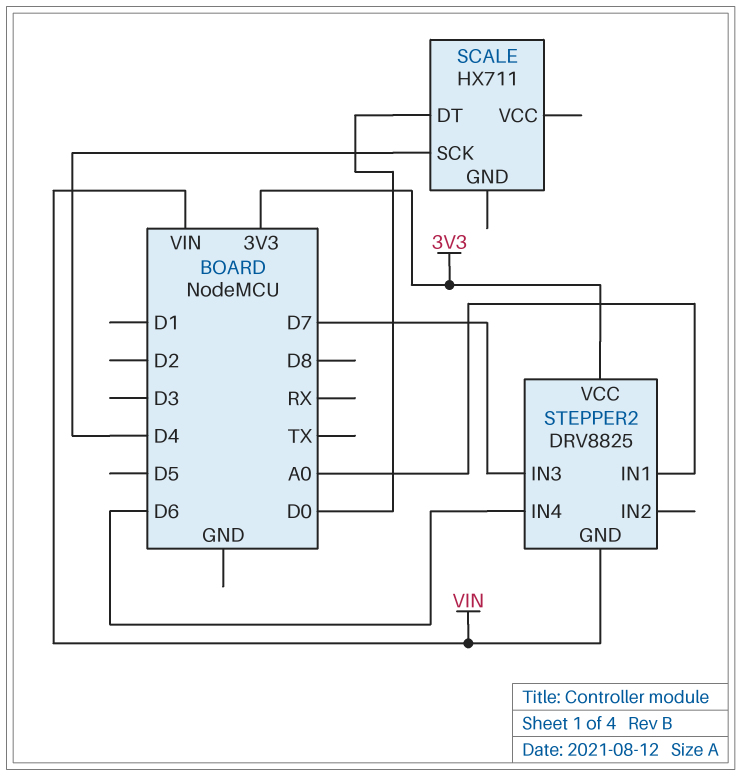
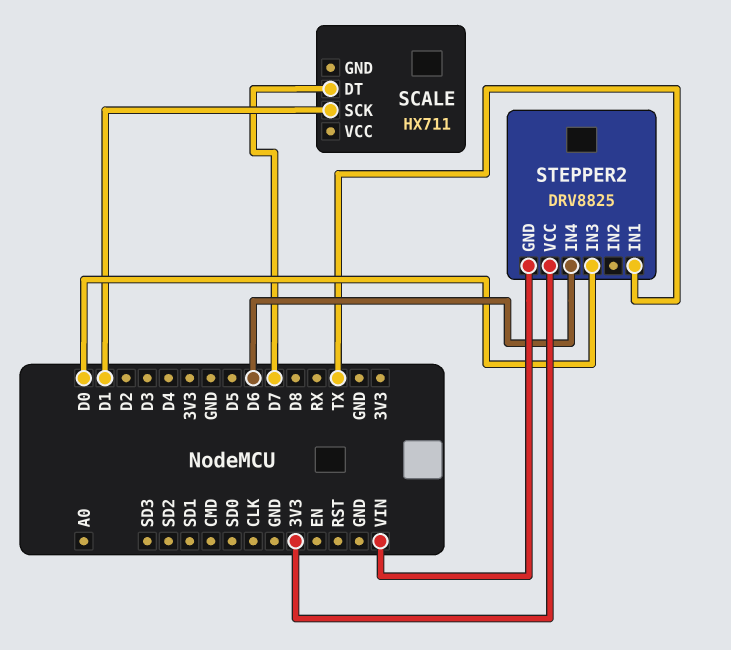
SCALE pin DT: D0 -> D7
SCALE pin SCK: D4 -> D1
STEPPER2 pin IN1: A0 -> TX
STEPPER2 pin IN3: D7 -> D0

